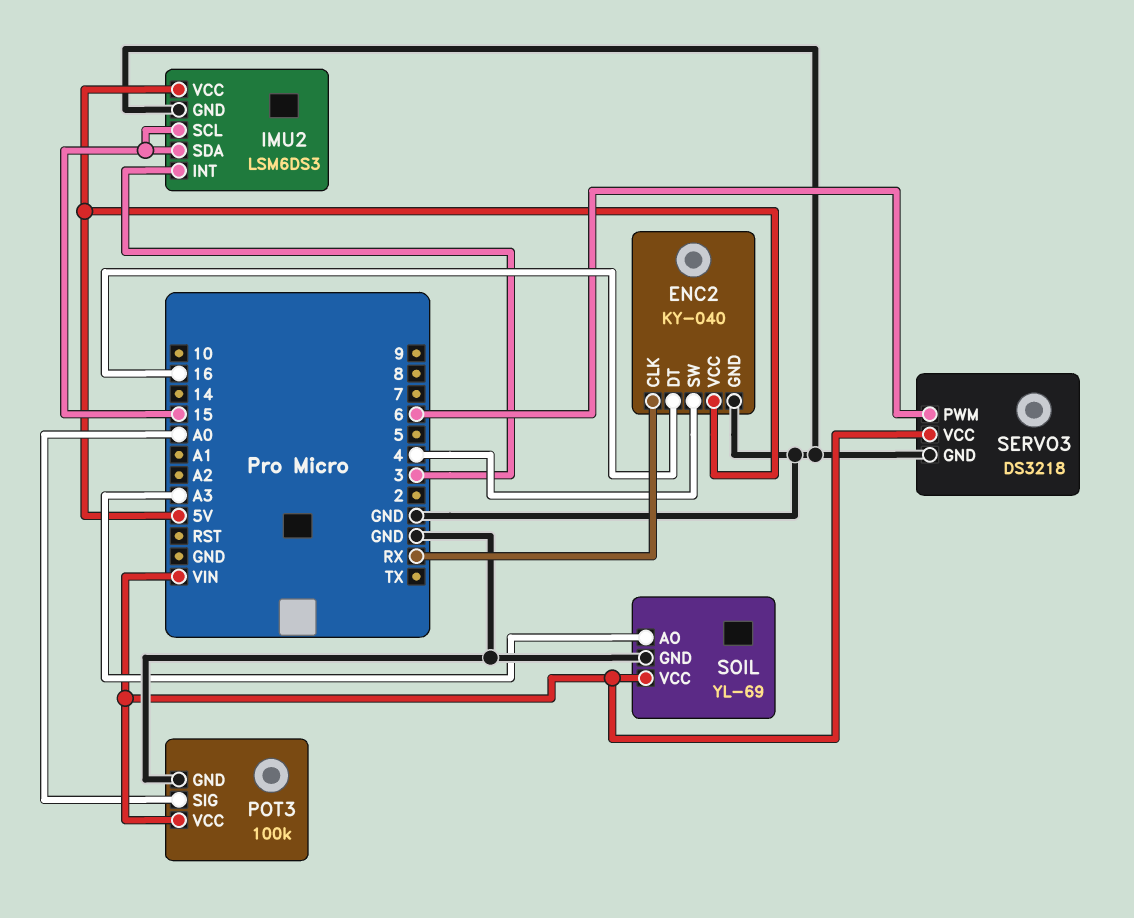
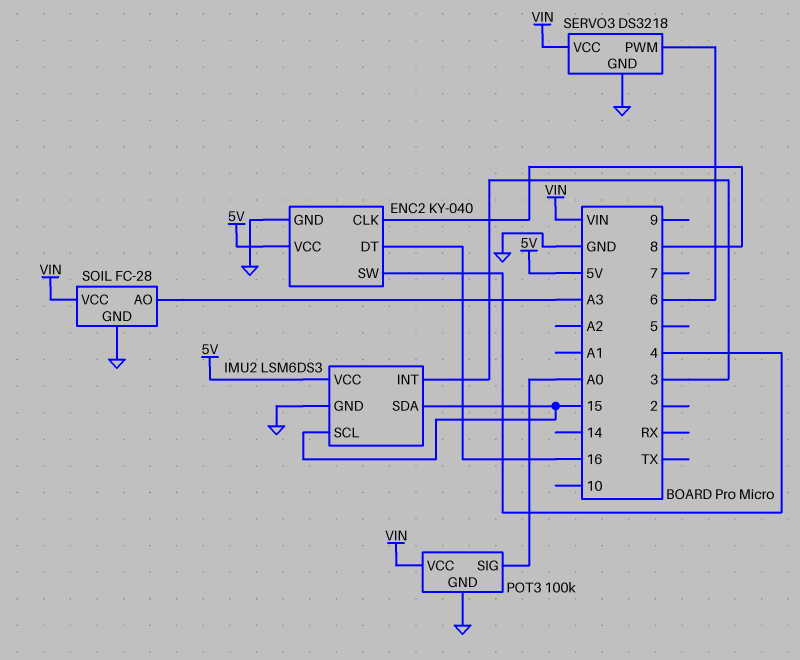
ENC2 pin CLK: RX -> 8
SOIL: YL-69 -> FC-28

